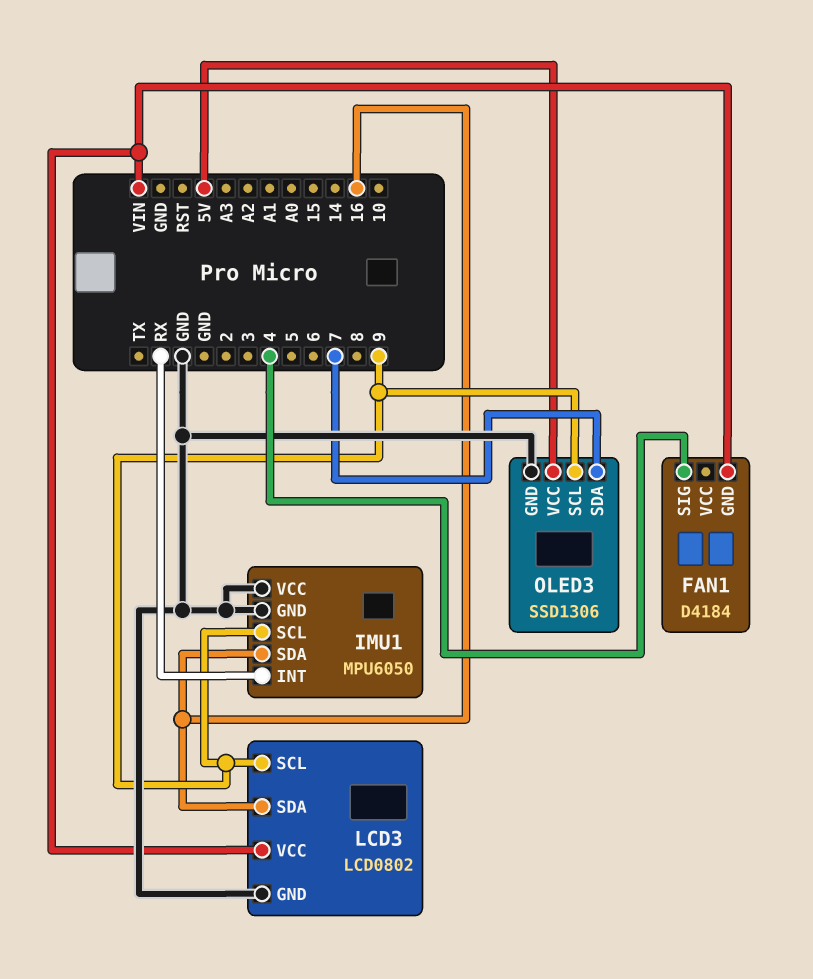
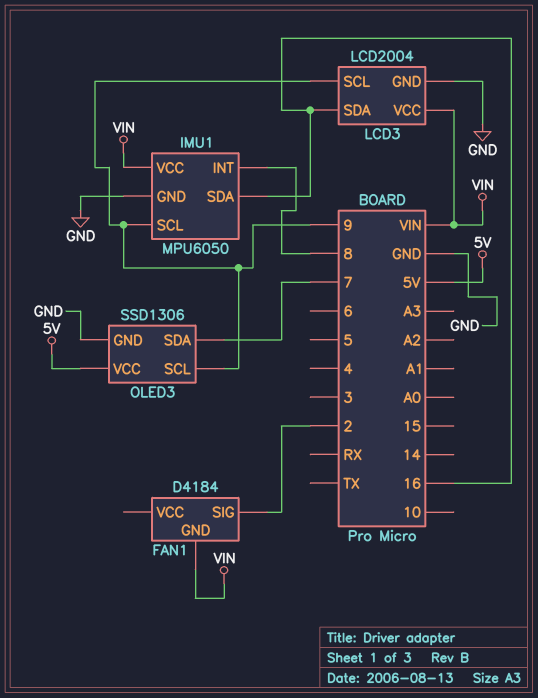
FAN1 pin SIG: 4 -> 2
IMU1 pin INT: RX -> 8
IMU1 pin VCC: GND -> VIN
LCD3: LCD0802 -> LCD2004

